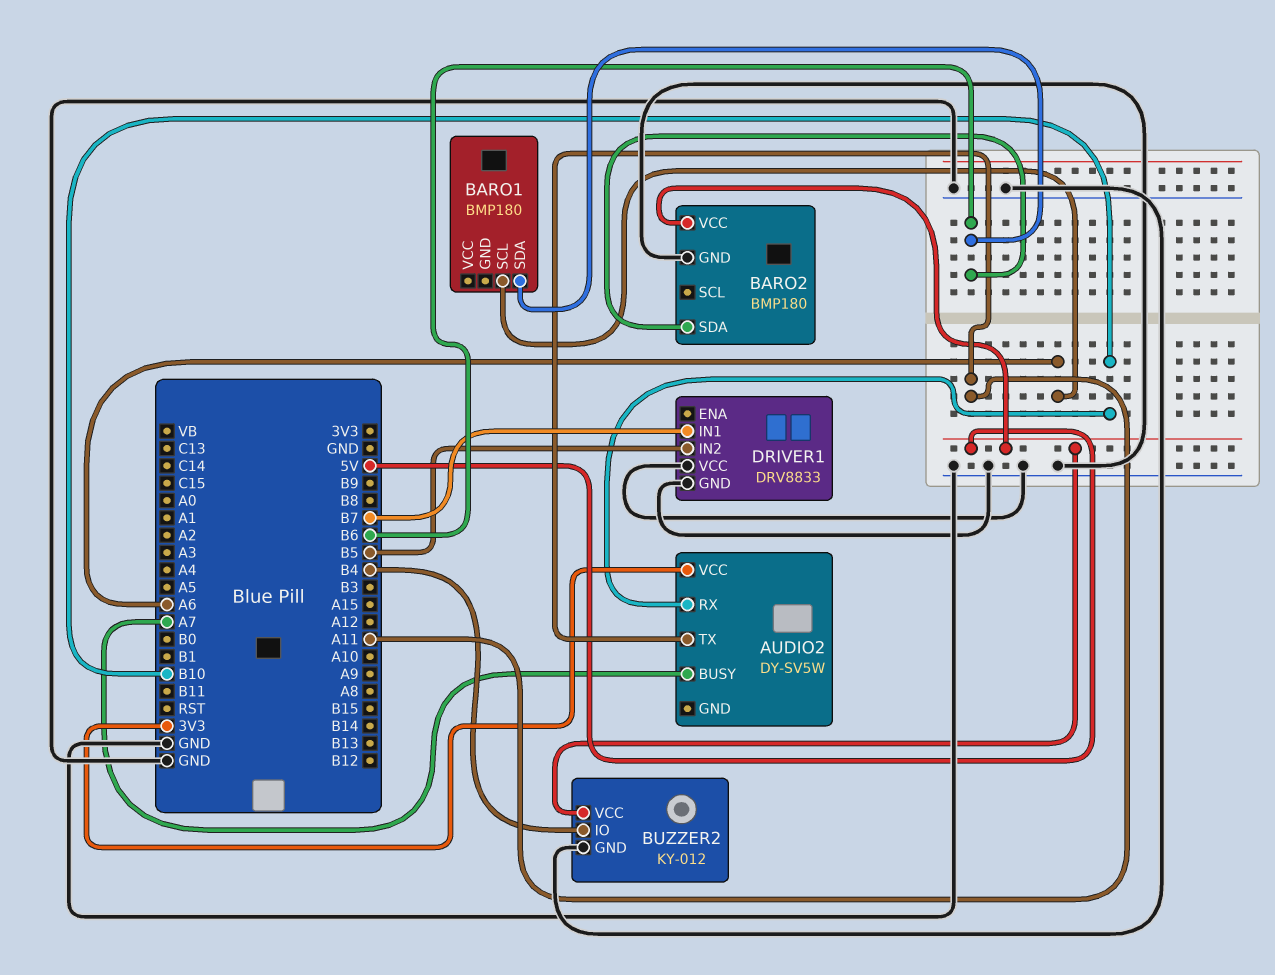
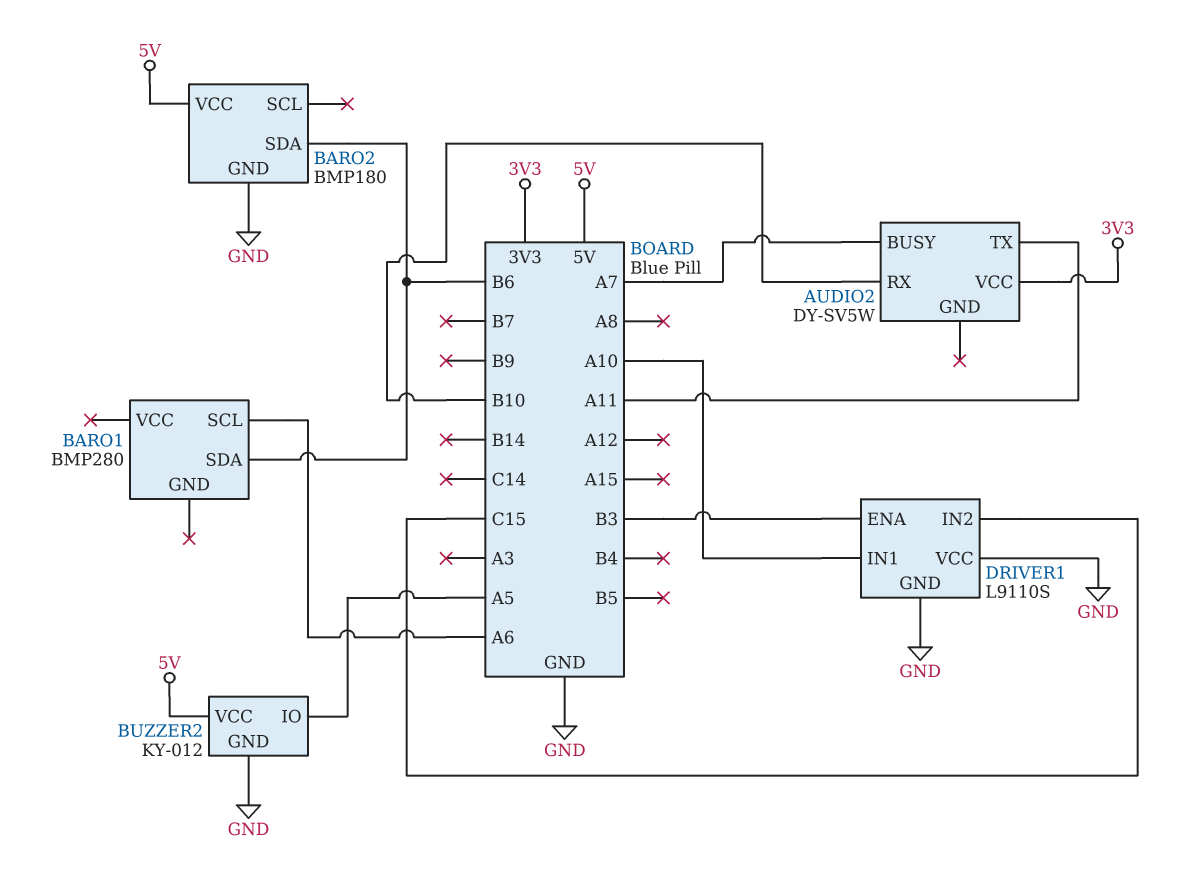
BARO1: BMP180 -> BMP280
BUZZER2 pin IO: B4 -> A5
DRIVER1: DRV8833 -> L9110S
DRIVER1 pin ENA: none -> B3
DRIVER1 pin IN1: B7 -> A10
DRIVER1 pin IN2: B5 -> C15

